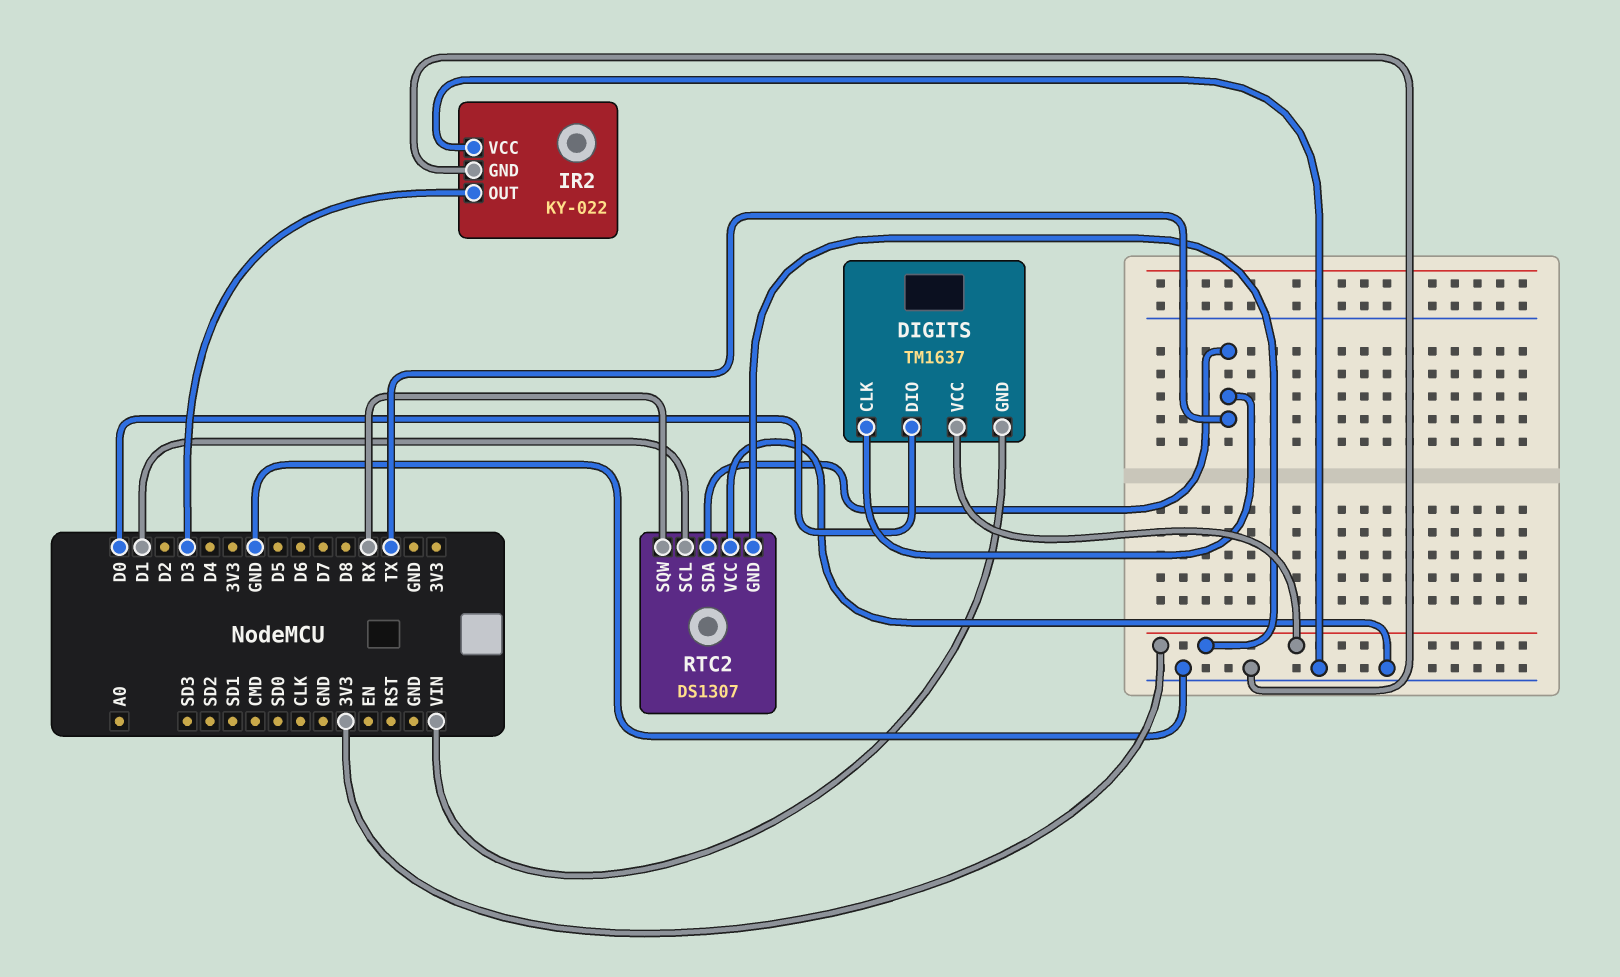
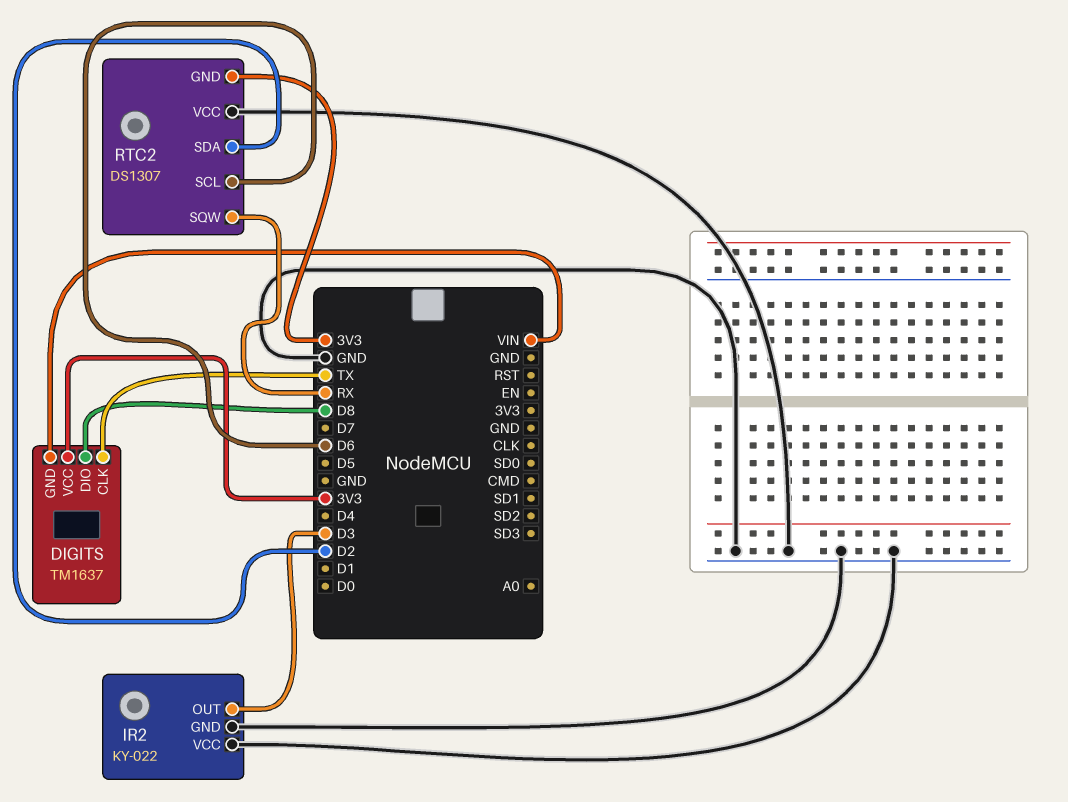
DIGITS pin DIO: D0 -> D8
RTC2 pin SCL: D1 -> D6
RTC2 pin SDA: TX -> D2

